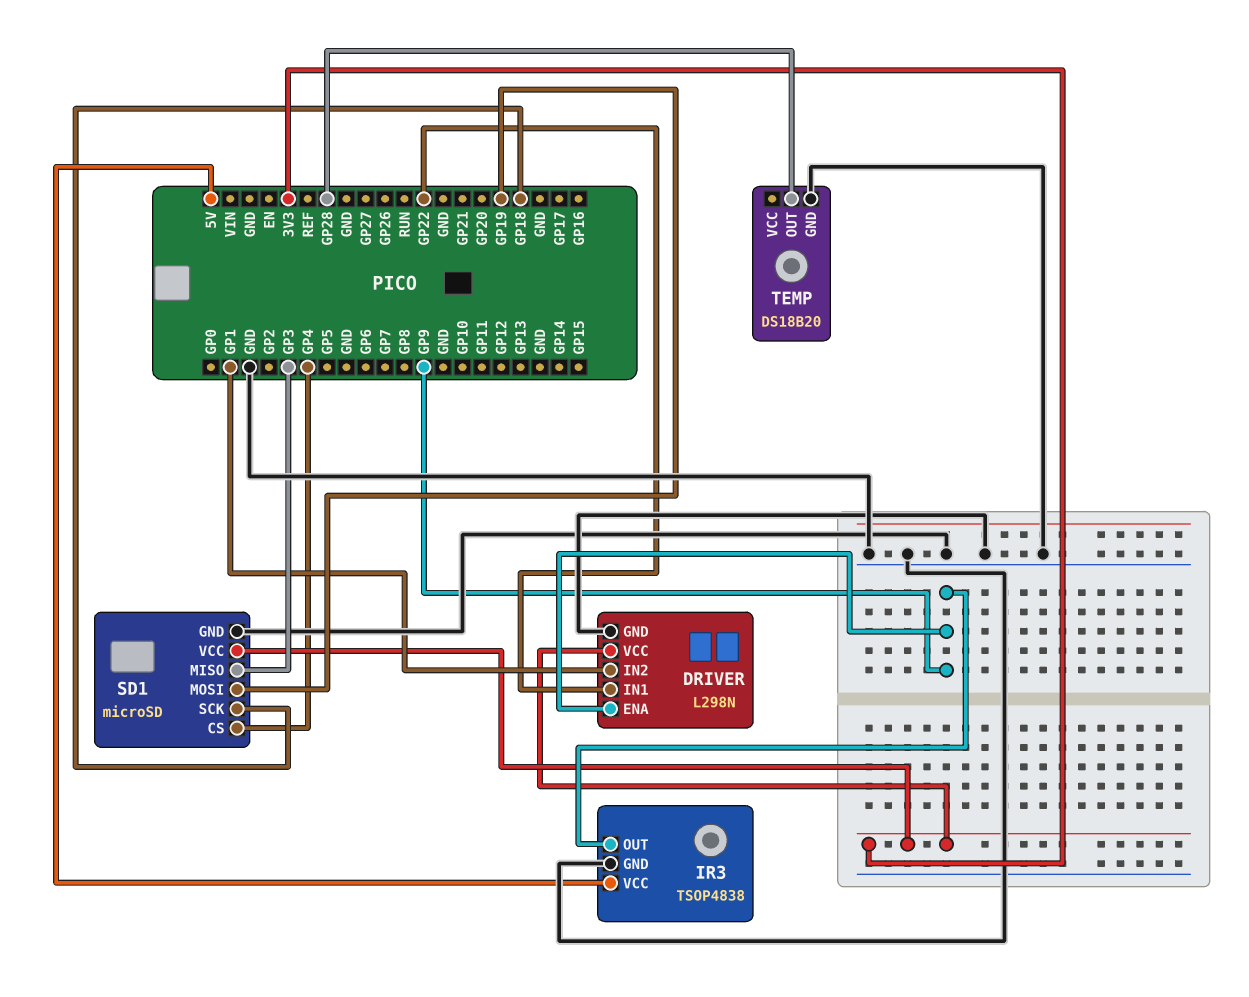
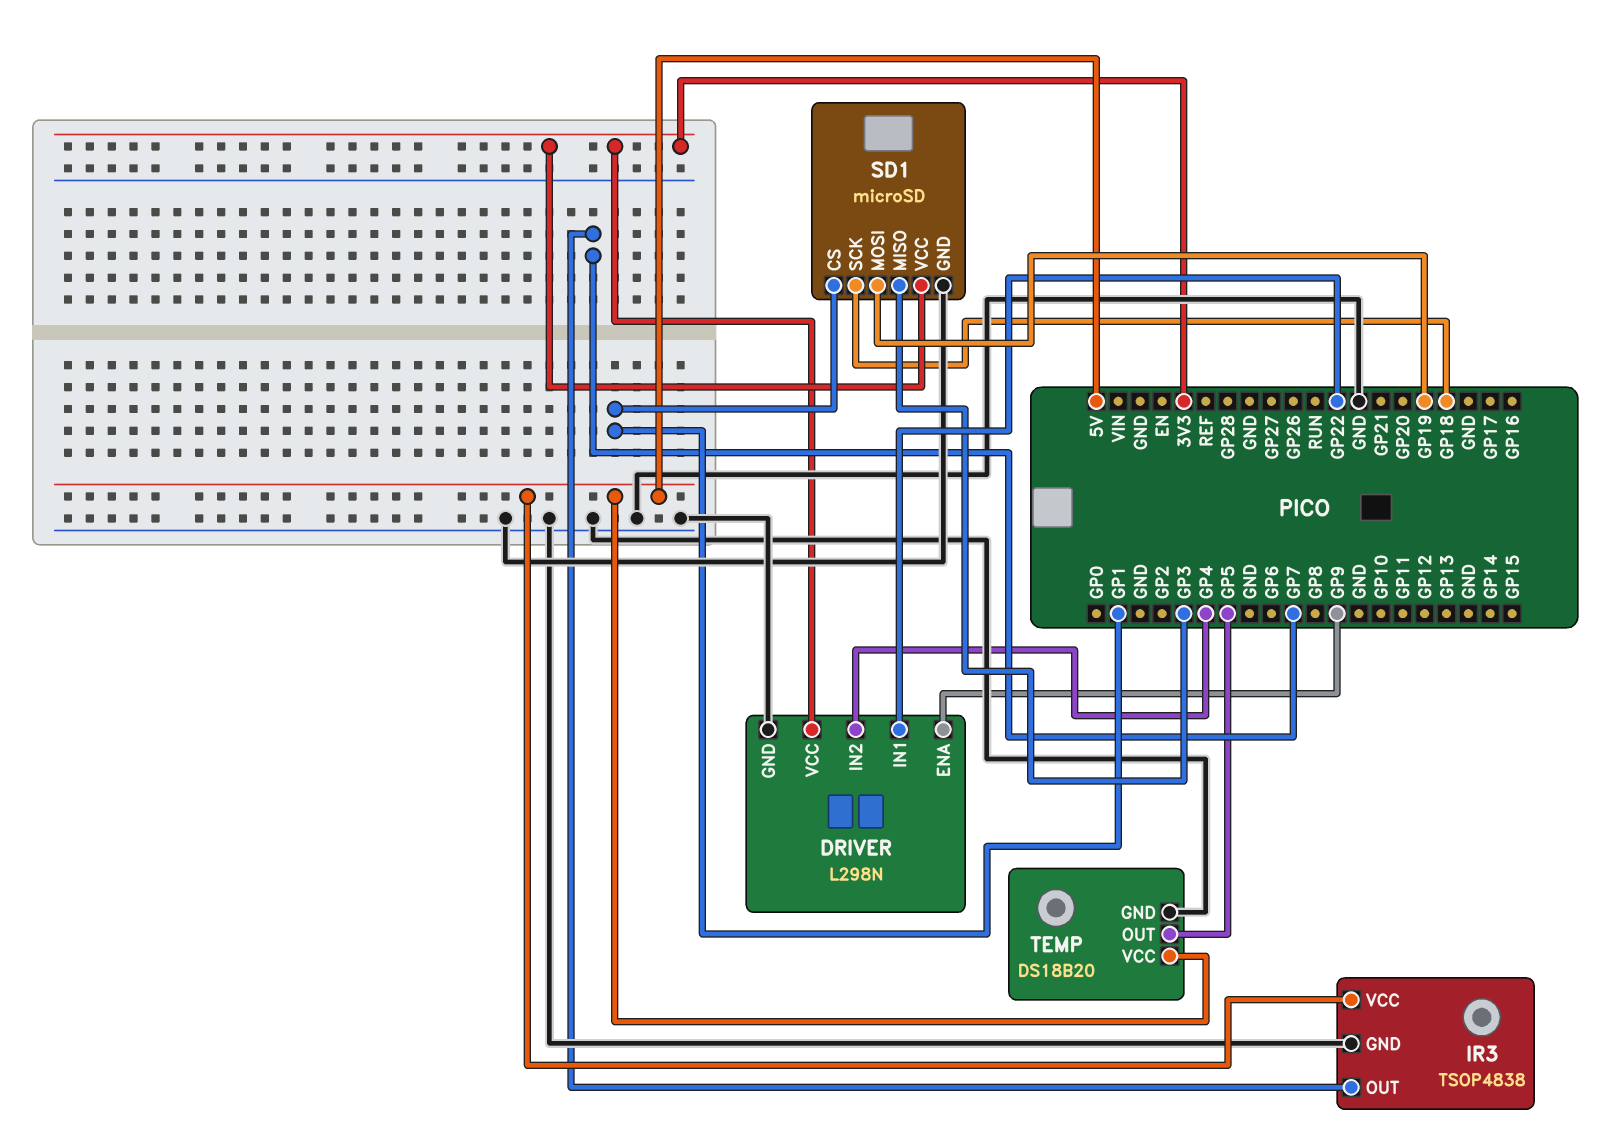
DRIVER pin IN2: GP1 -> GP4
IR3 pin OUT: GP9 -> GP7
SD1 pin CS: GP4 -> GP1
TEMP pin OUT: GP28 -> GP5
TEMP pin VCC: none -> 5V

